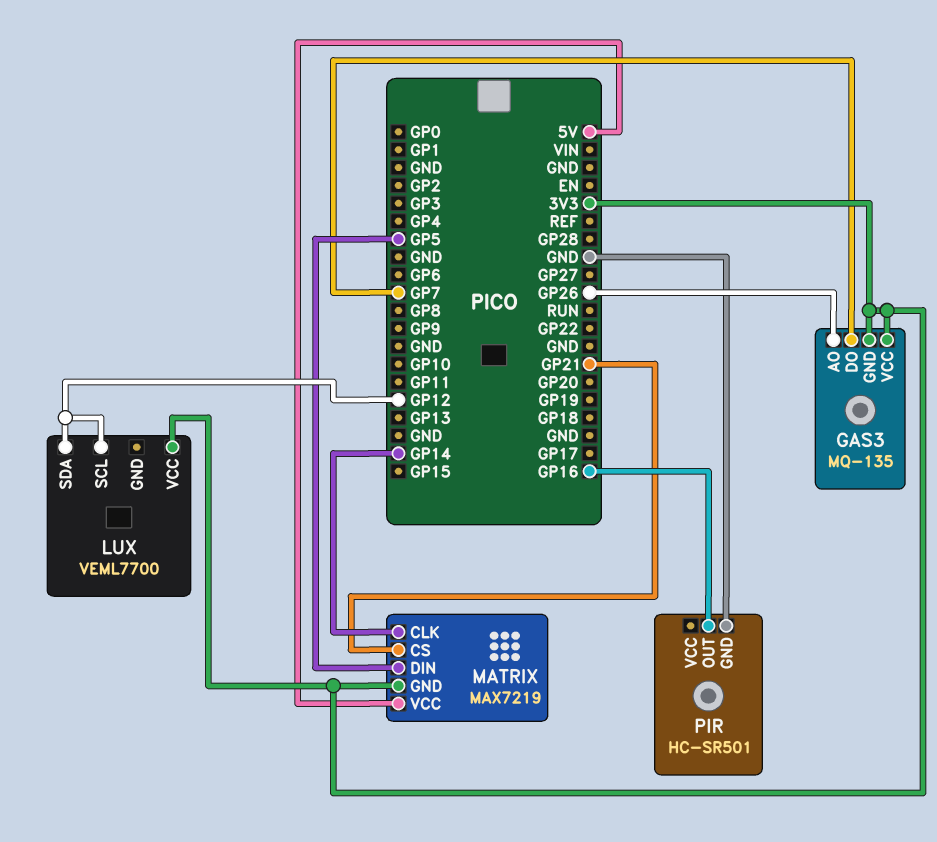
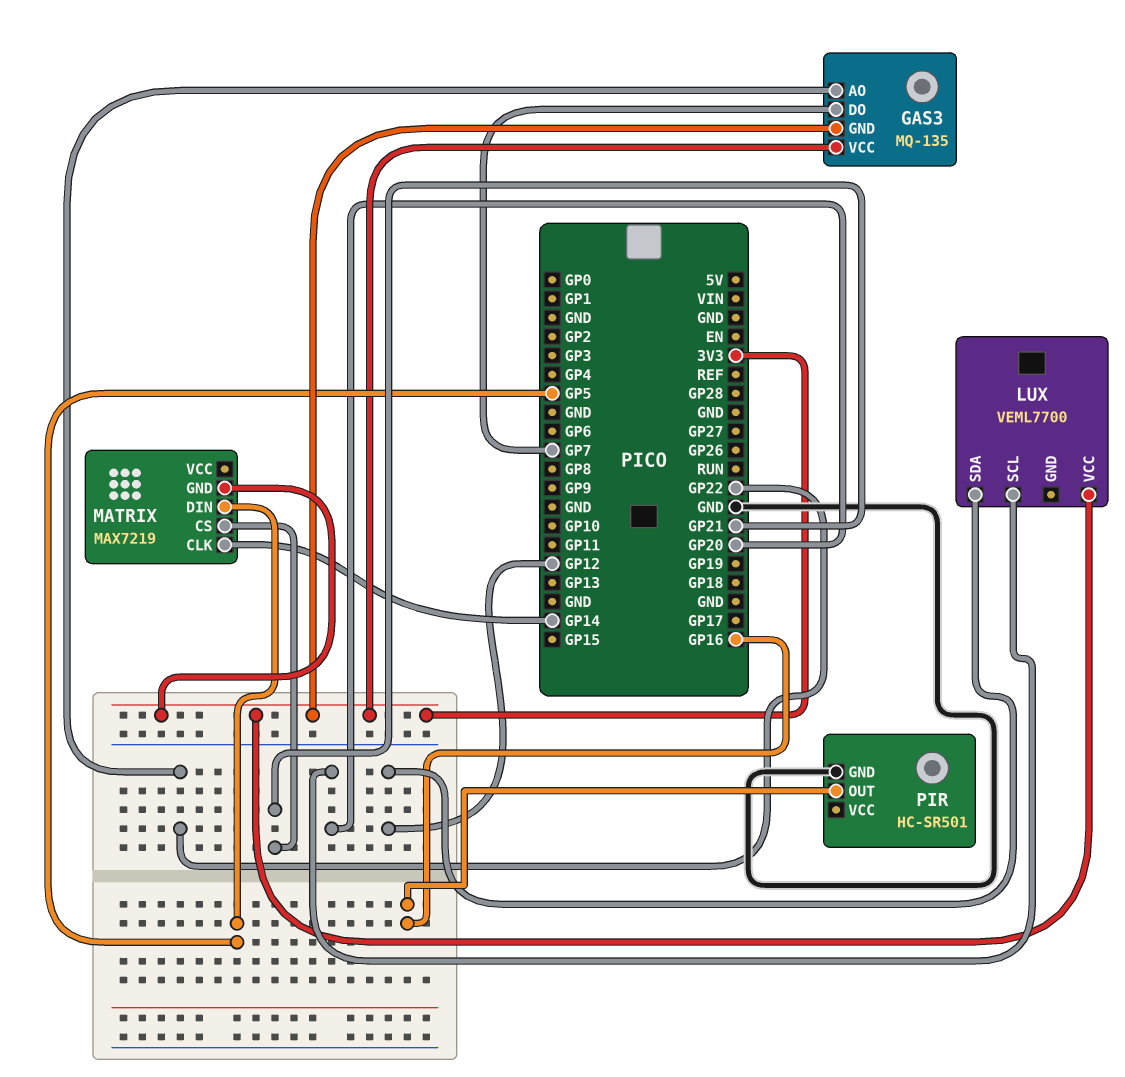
GAS3 pin AO: GP26 -> GP22
LUX pin SCL: GP12 -> GP20
MATRIX pin VCC: 5V -> none

